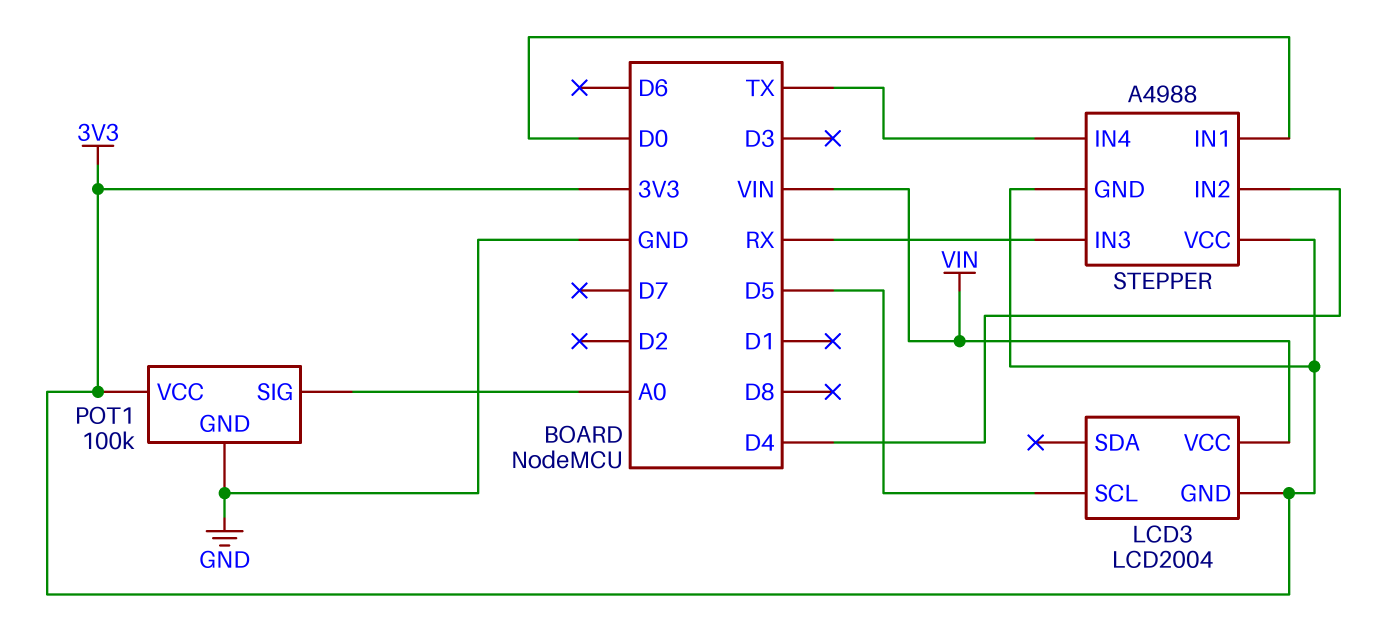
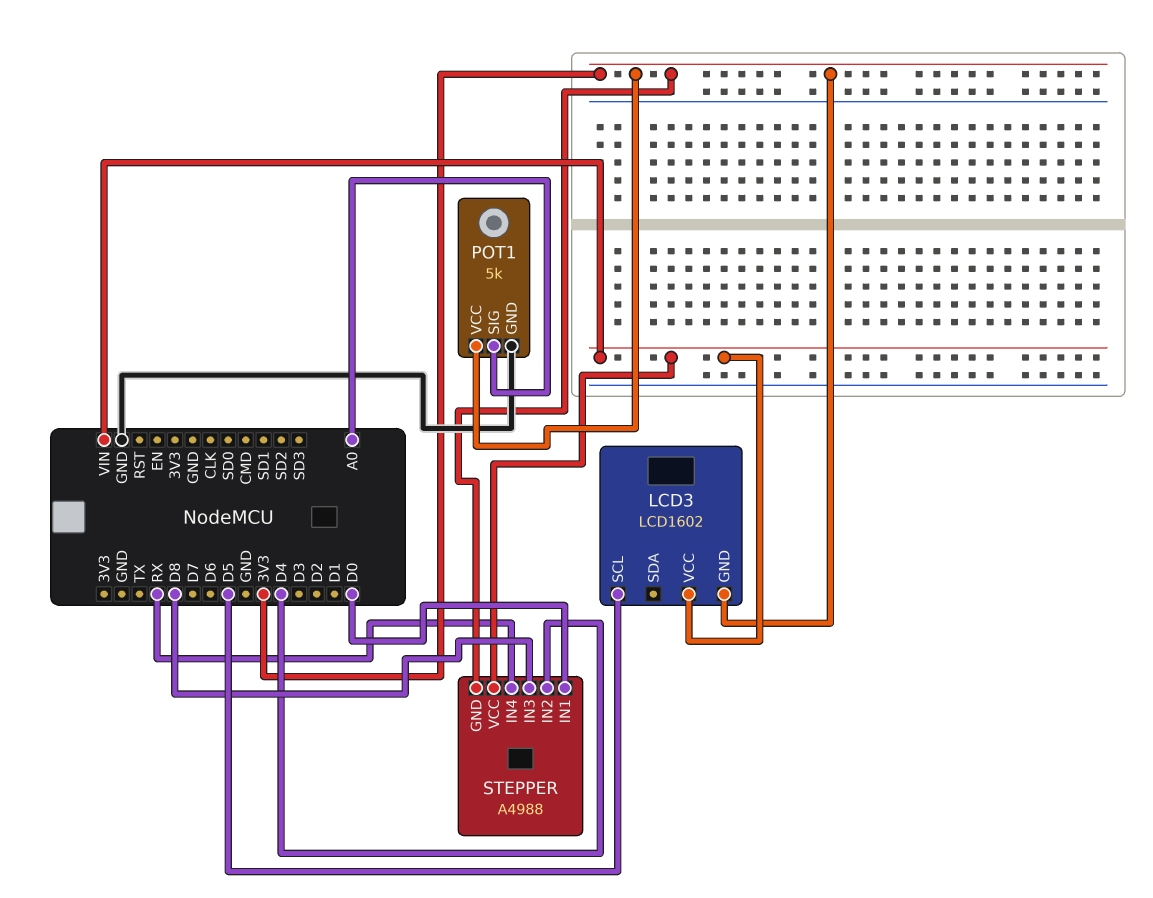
LCD3: LCD2004 -> LCD1602
POT1: 100k -> 5k
STEPPER pin IN3: RX -> D8
STEPPER pin IN4: TX -> RX
STEPPER pin VCC: 3V3 -> VIN

